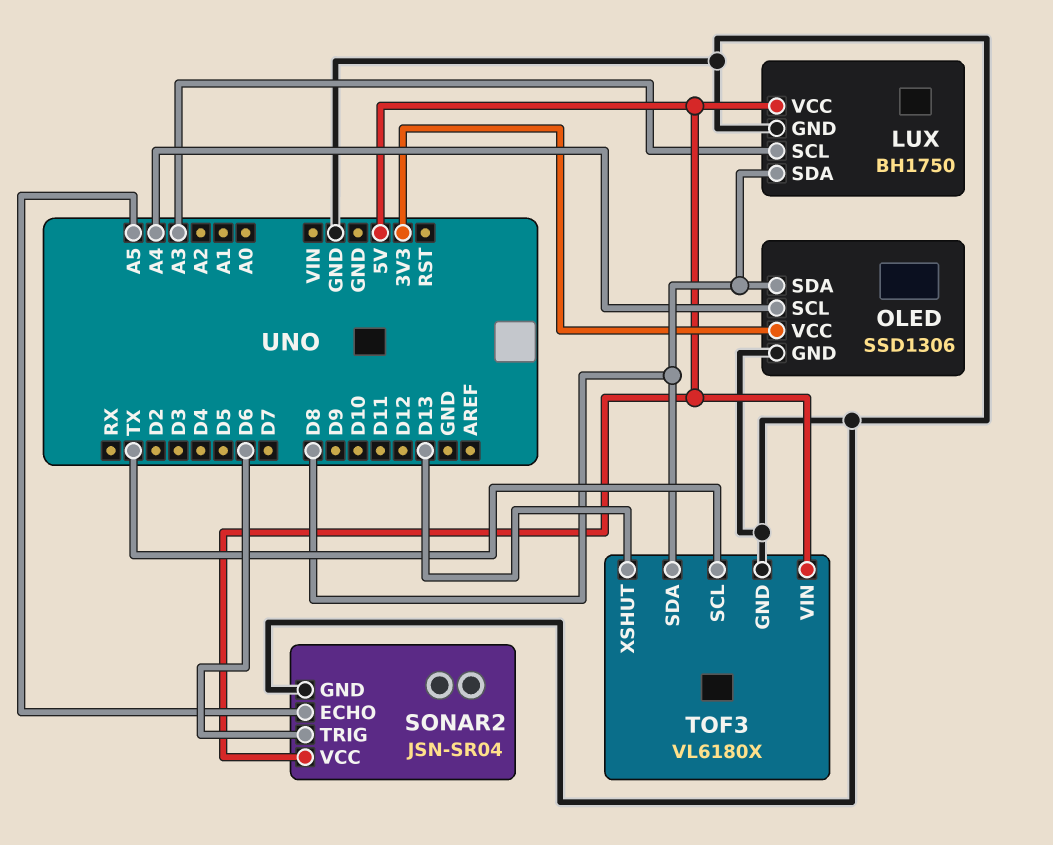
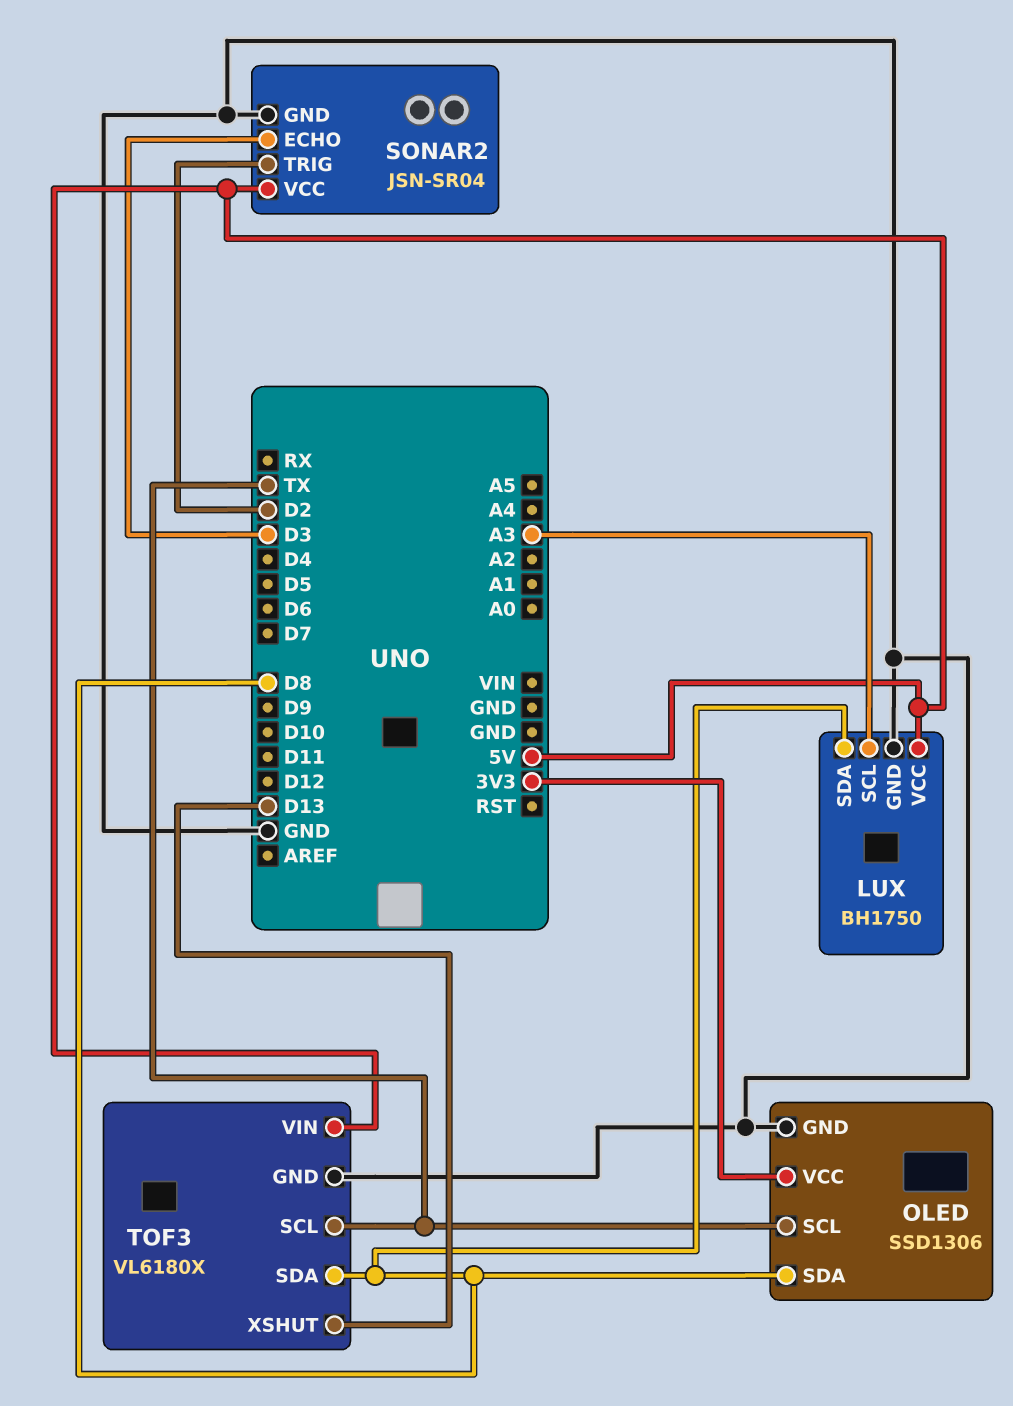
OLED pin SCL: A4 -> TX
SONAR2 pin ECHO: A5 -> D3
SONAR2 pin TRIG: D6 -> D2

